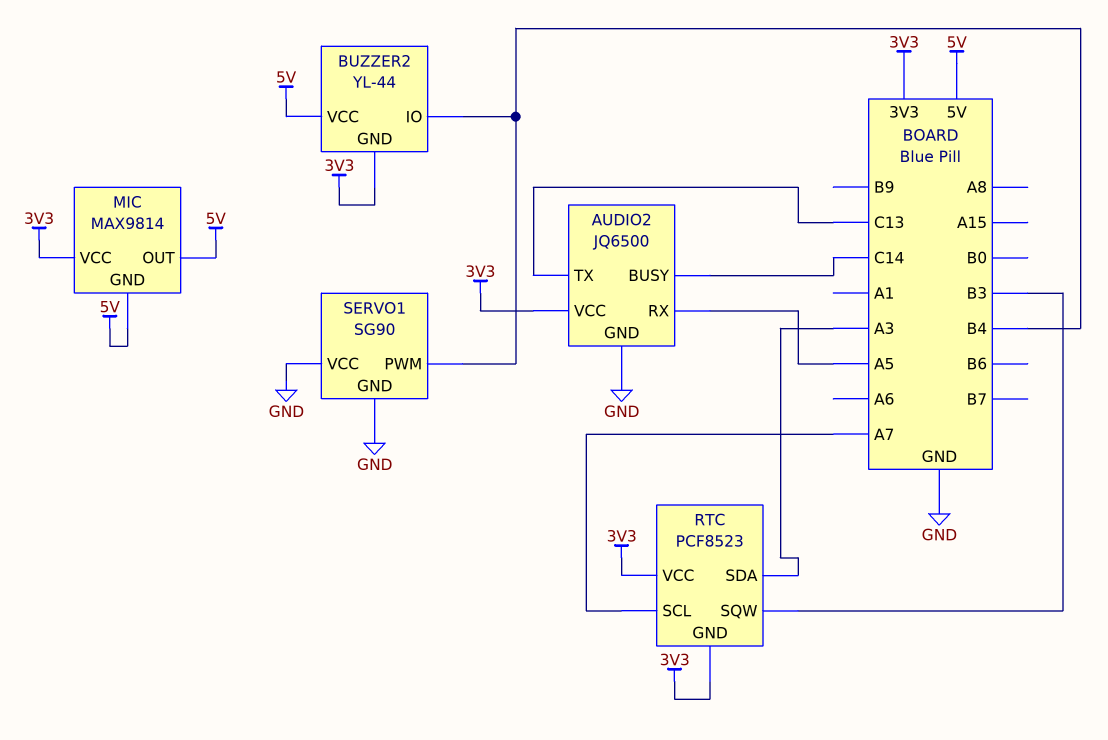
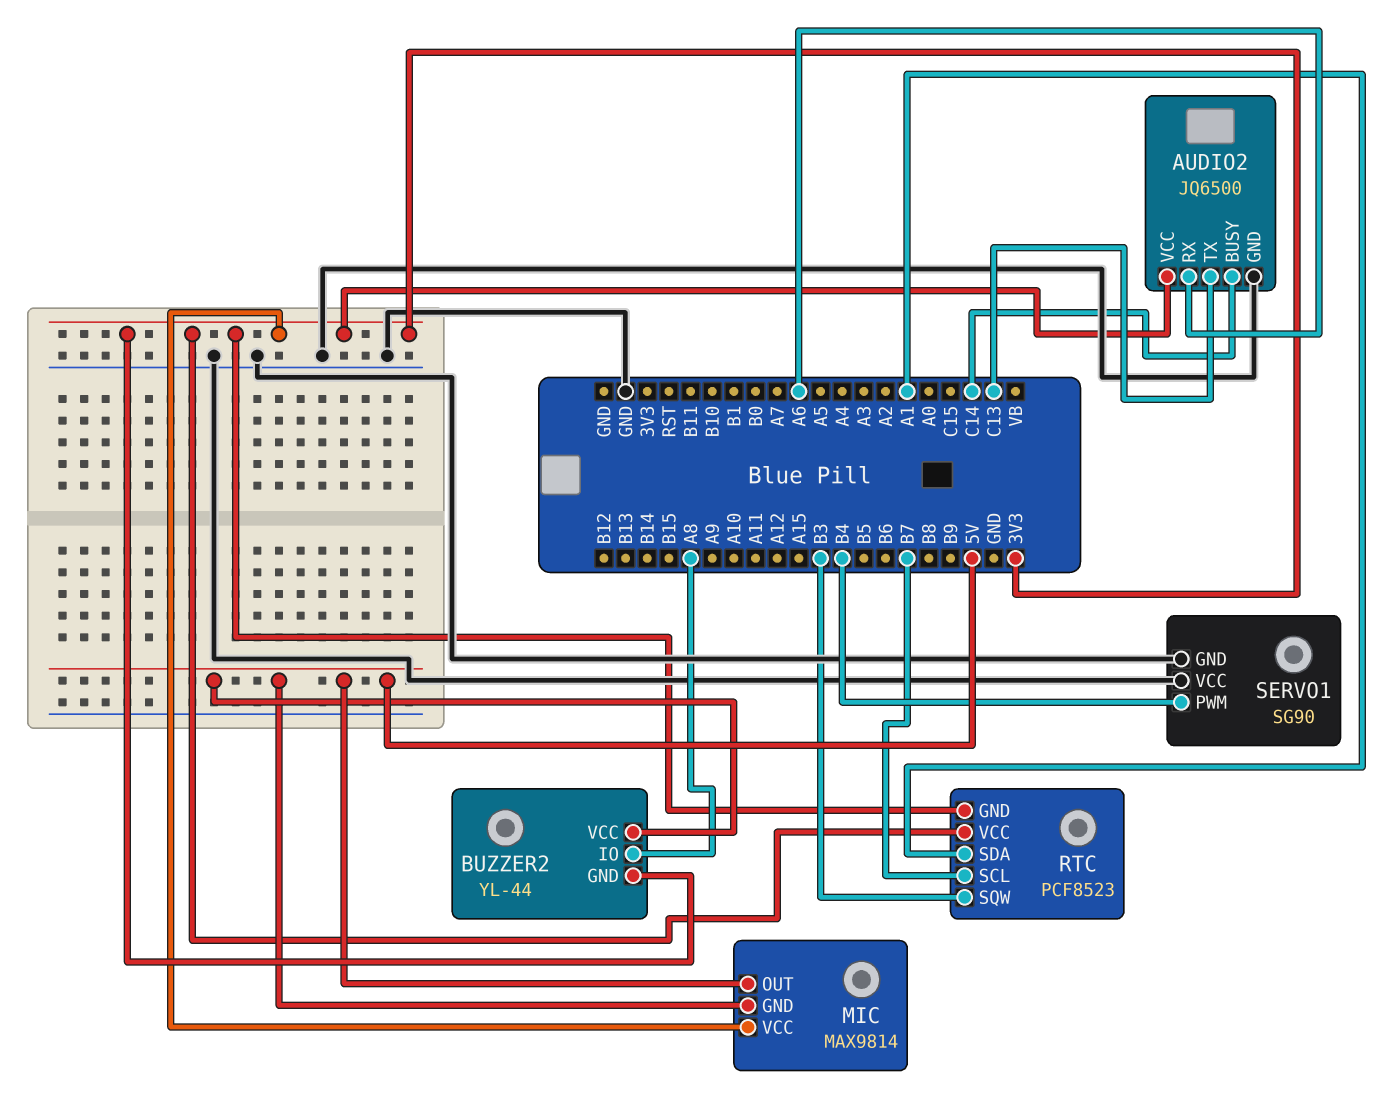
AUDIO2 pin RX: A5 -> A6
BUZZER2 pin IO: B4 -> A8
RTC pin SCL: A7 -> B7
RTC pin SDA: A3 -> A1

